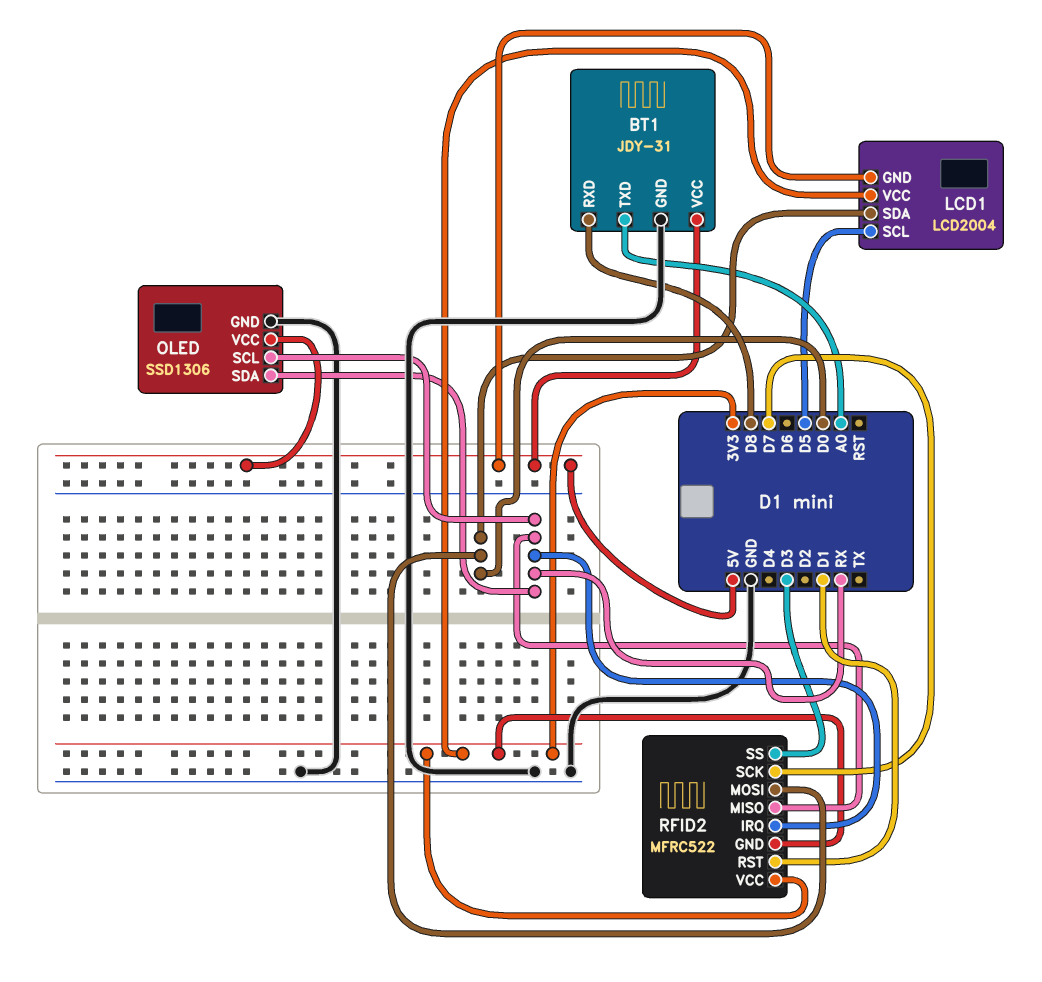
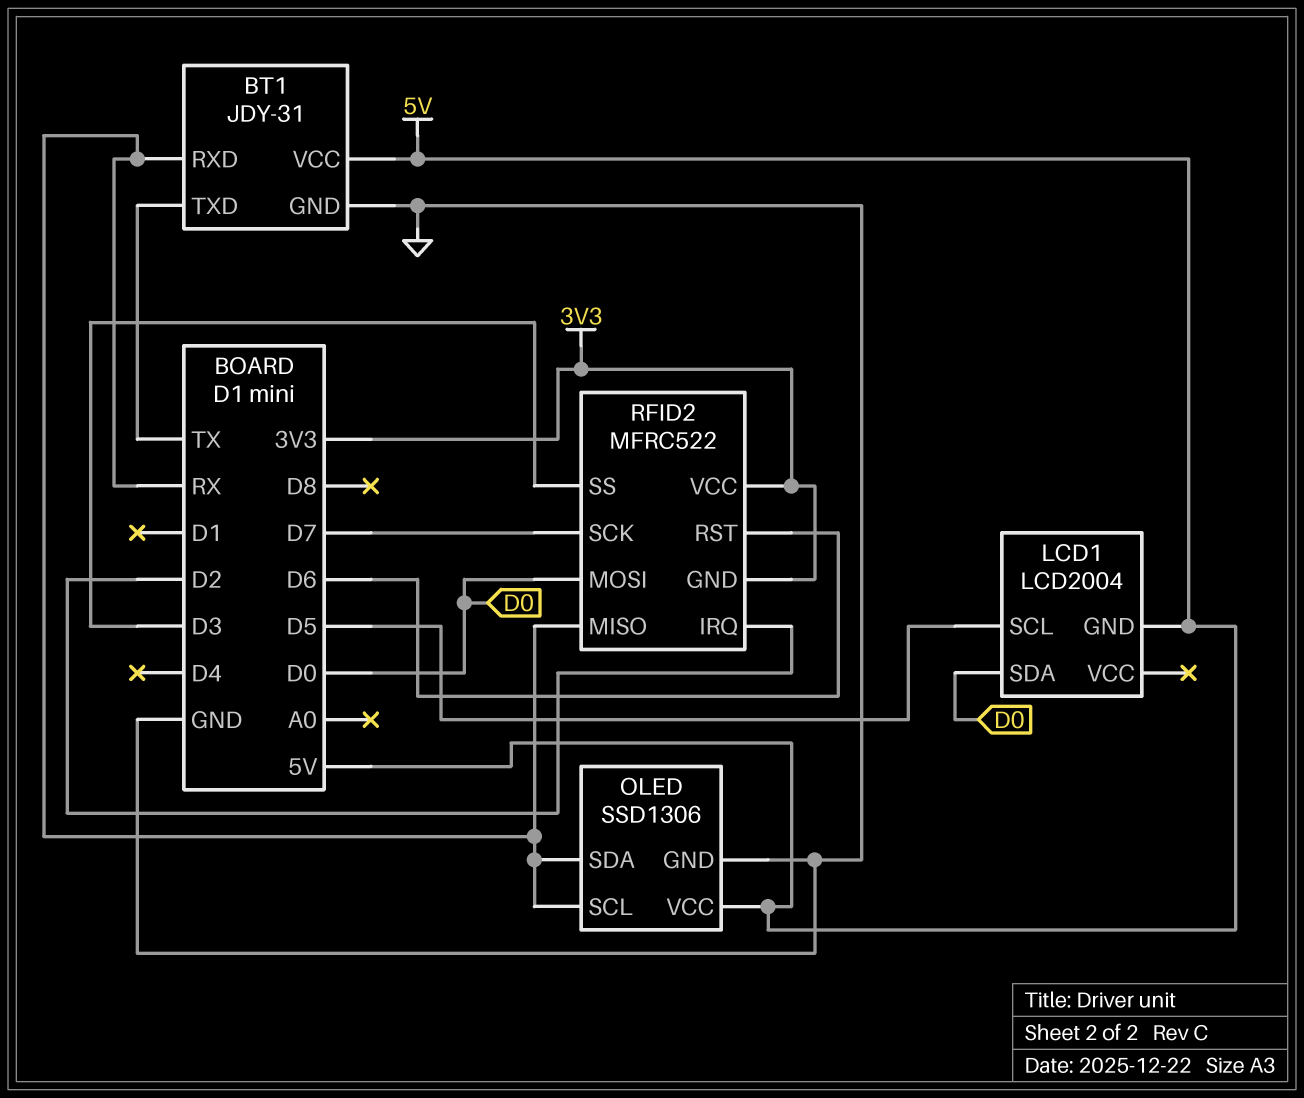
BT1 pin RXD: D8 -> RX
BT1 pin TXD: A0 -> TX
LCD1 pin VCC: 3V3 -> none
RFID2 pin IRQ: RX -> D2
RFID2 pin RST: D1 -> D6

